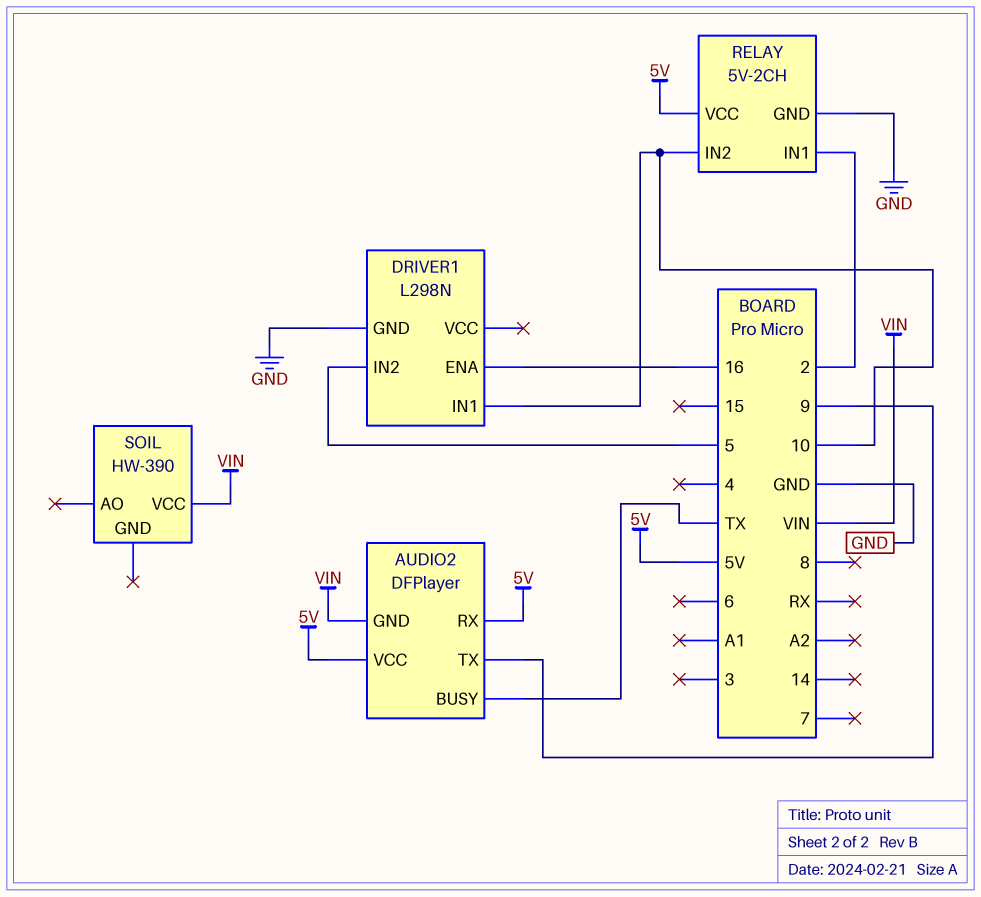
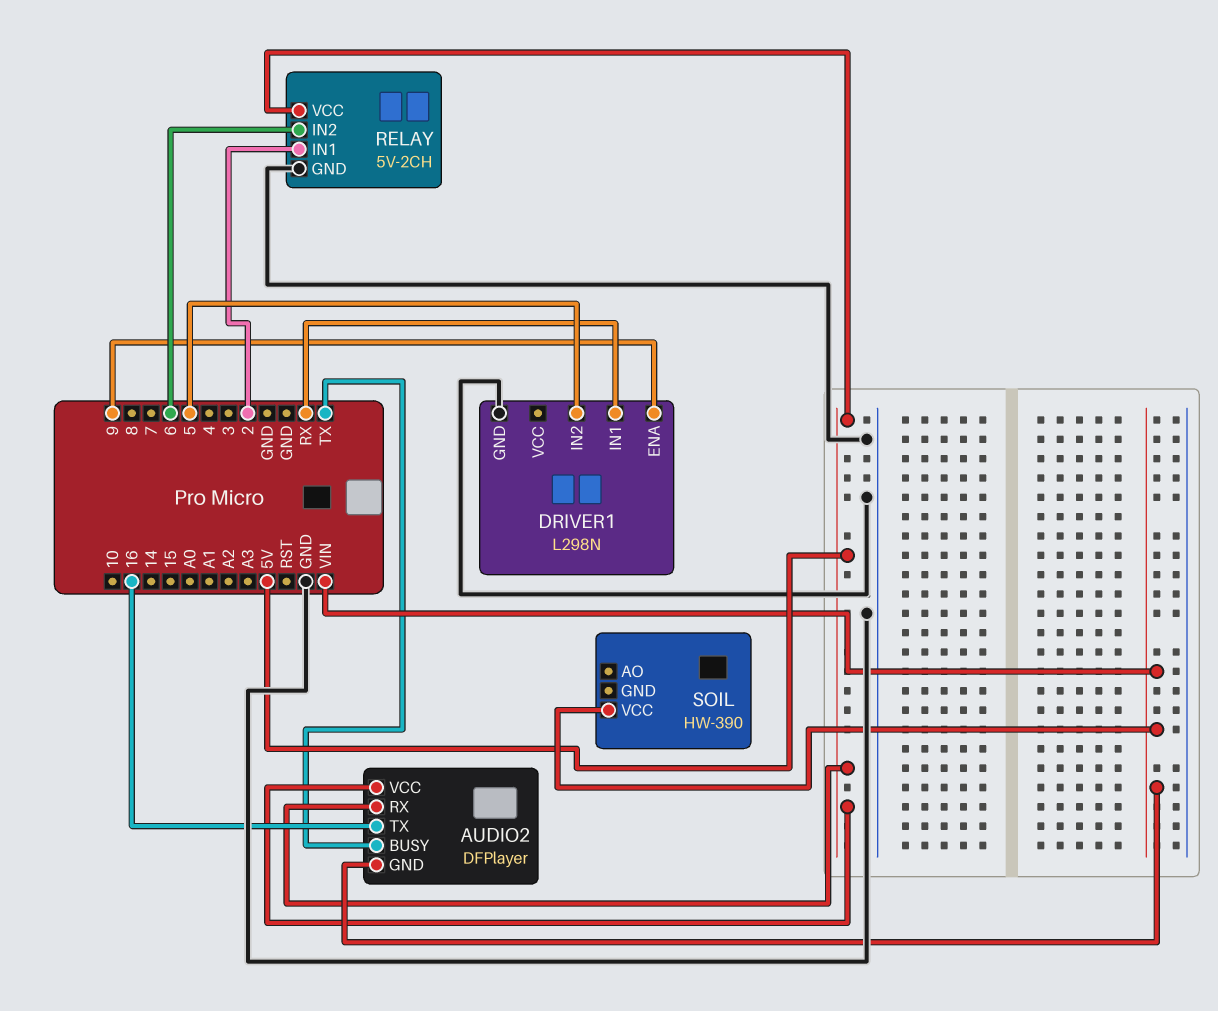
AUDIO2 pin TX: 9 -> 16
DRIVER1 pin ENA: 16 -> 9
DRIVER1 pin IN1: 10 -> RX
RELAY pin IN2: 10 -> 6

